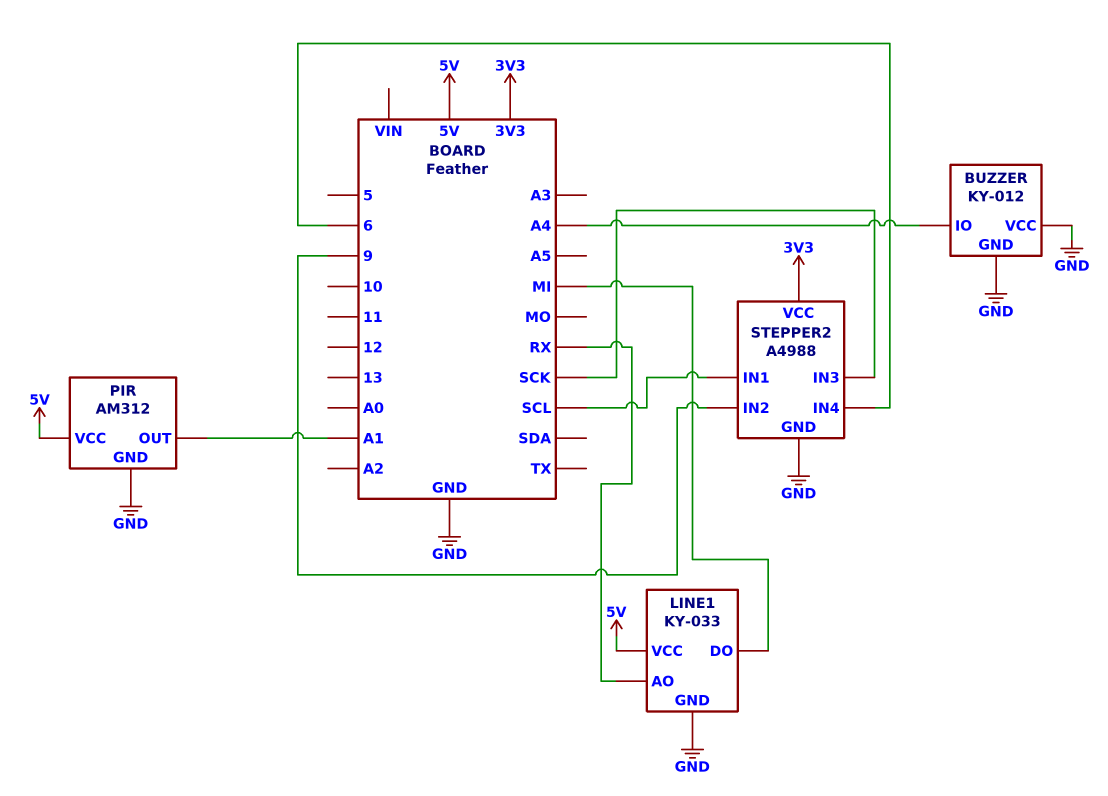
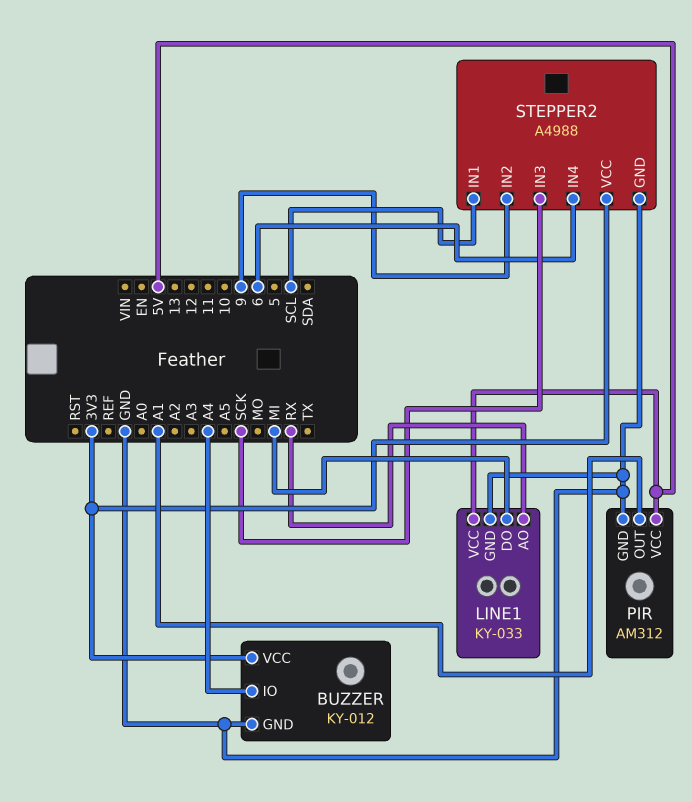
BUZZER pin VCC: GND -> 3V3

